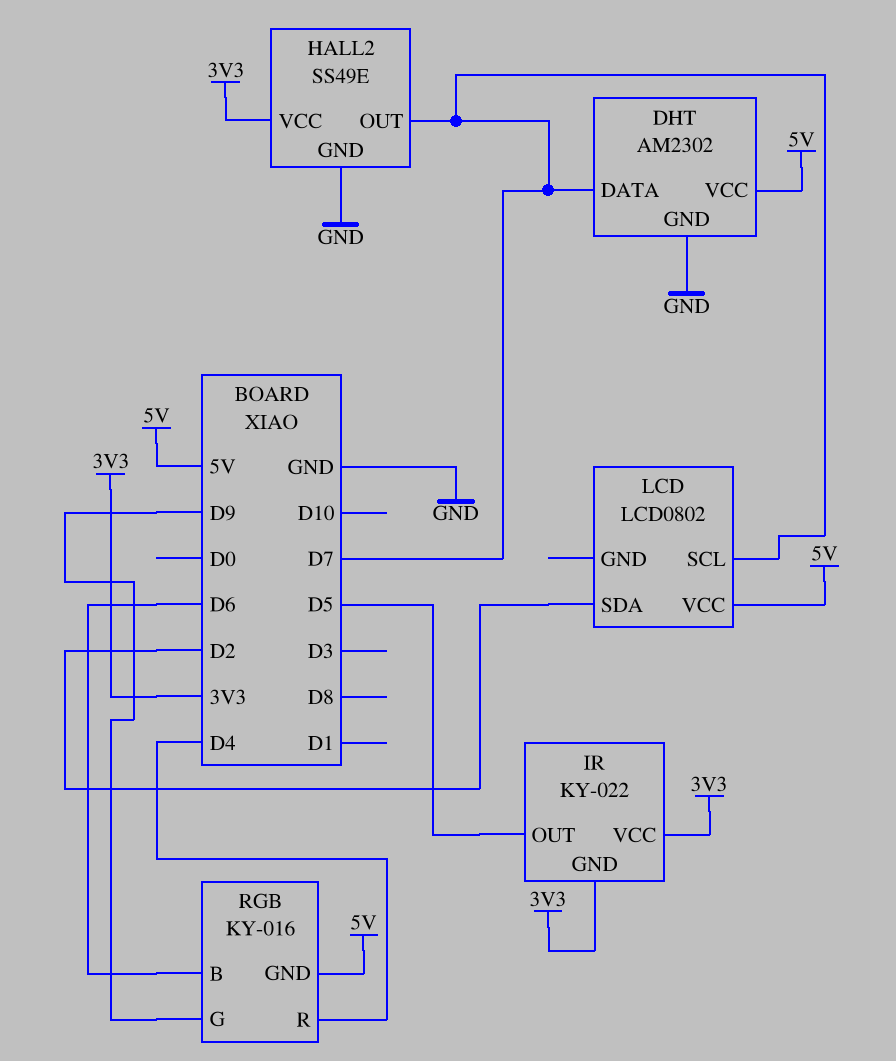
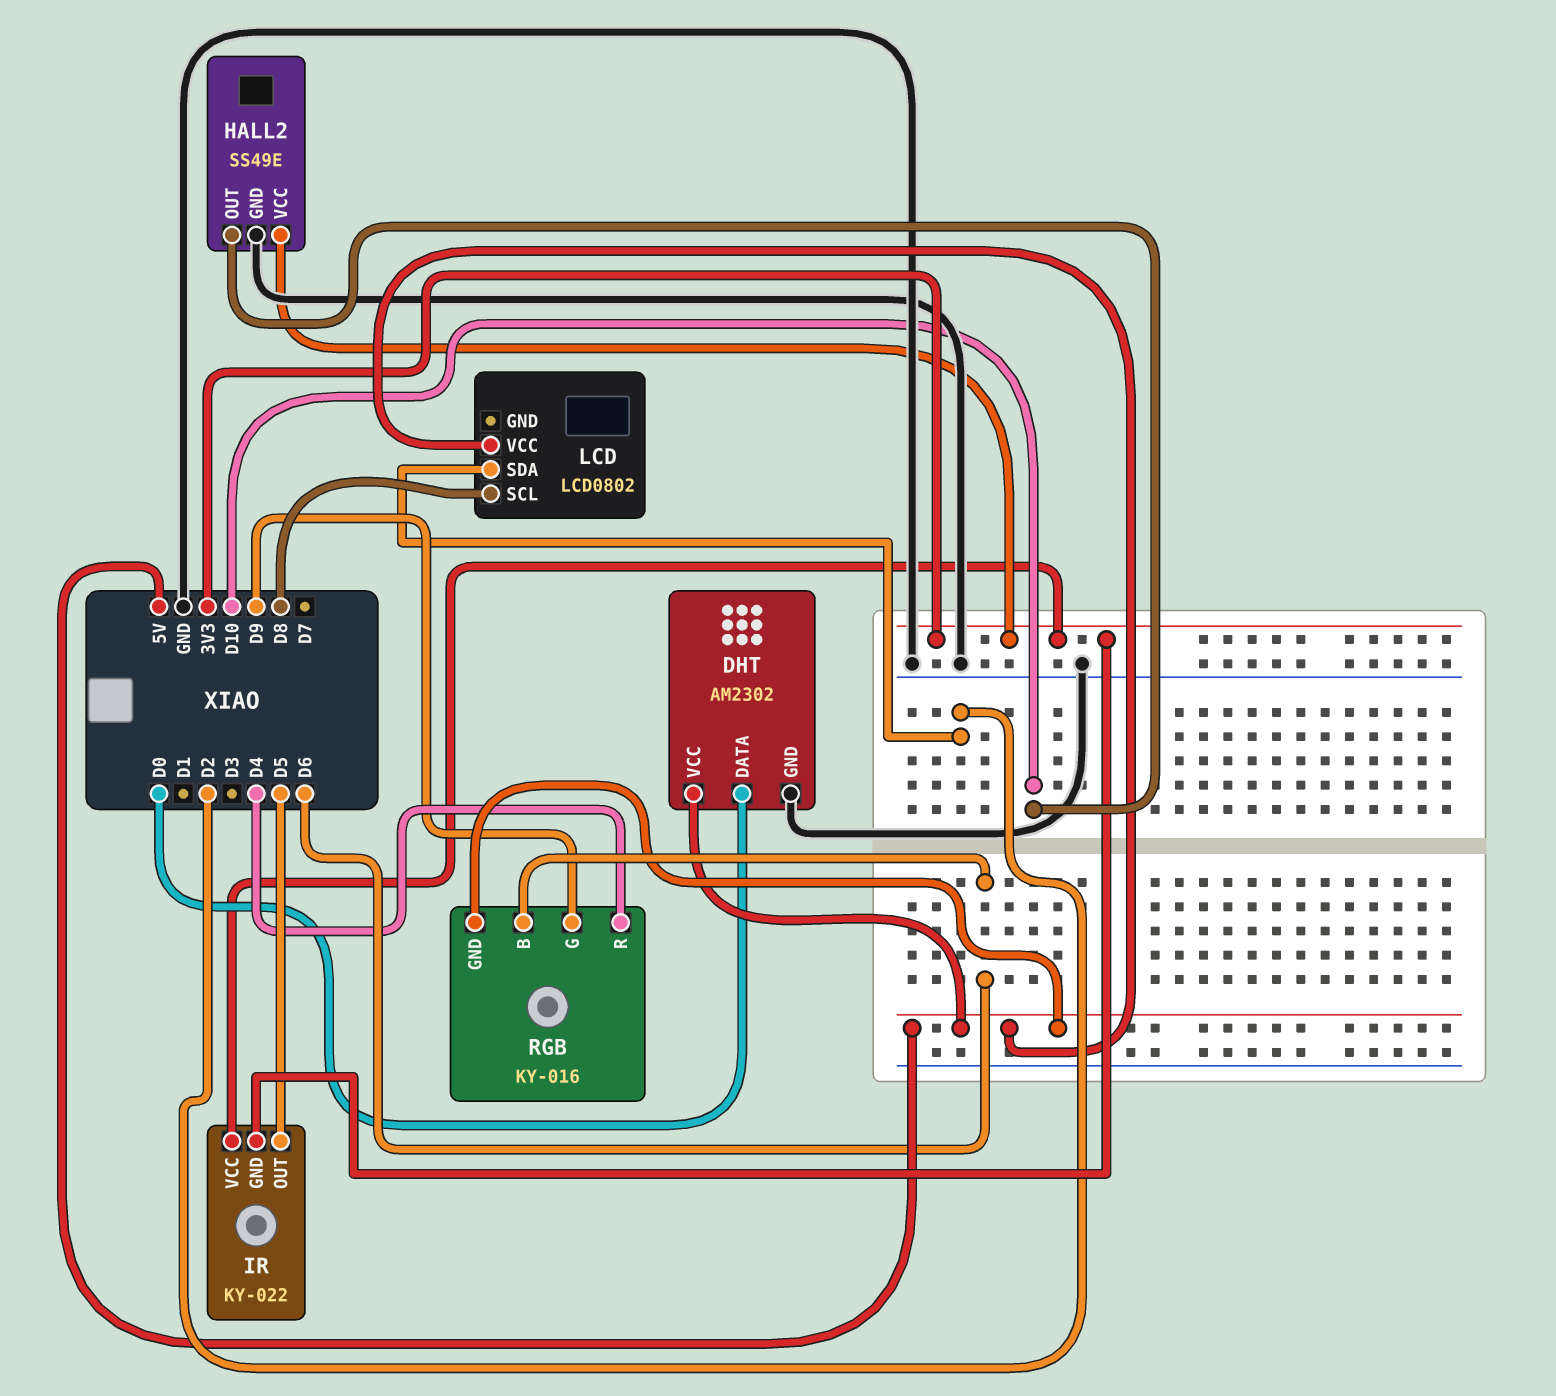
DHT pin DATA: D7 -> D0
HALL2 pin OUT: D7 -> D10
LCD pin SCL: D7 -> D8

